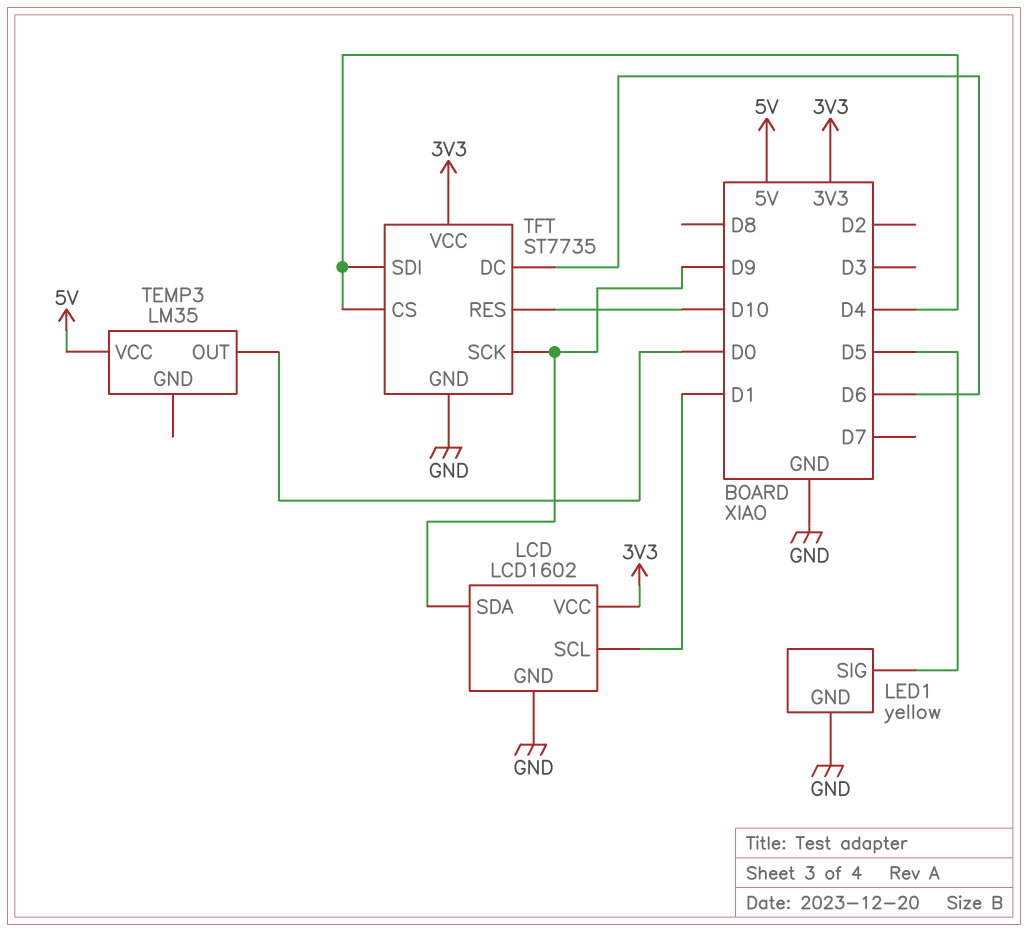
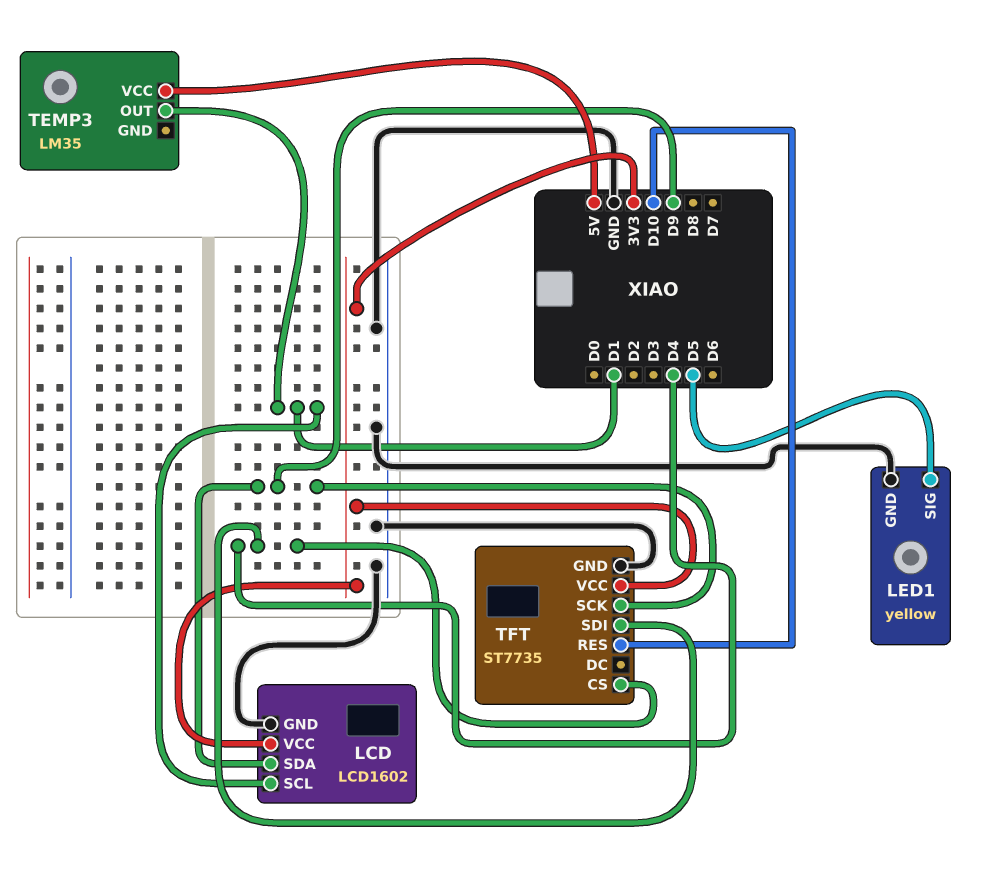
TEMP3 pin OUT: D0 -> D1
TFT pin DC: D6 -> none

